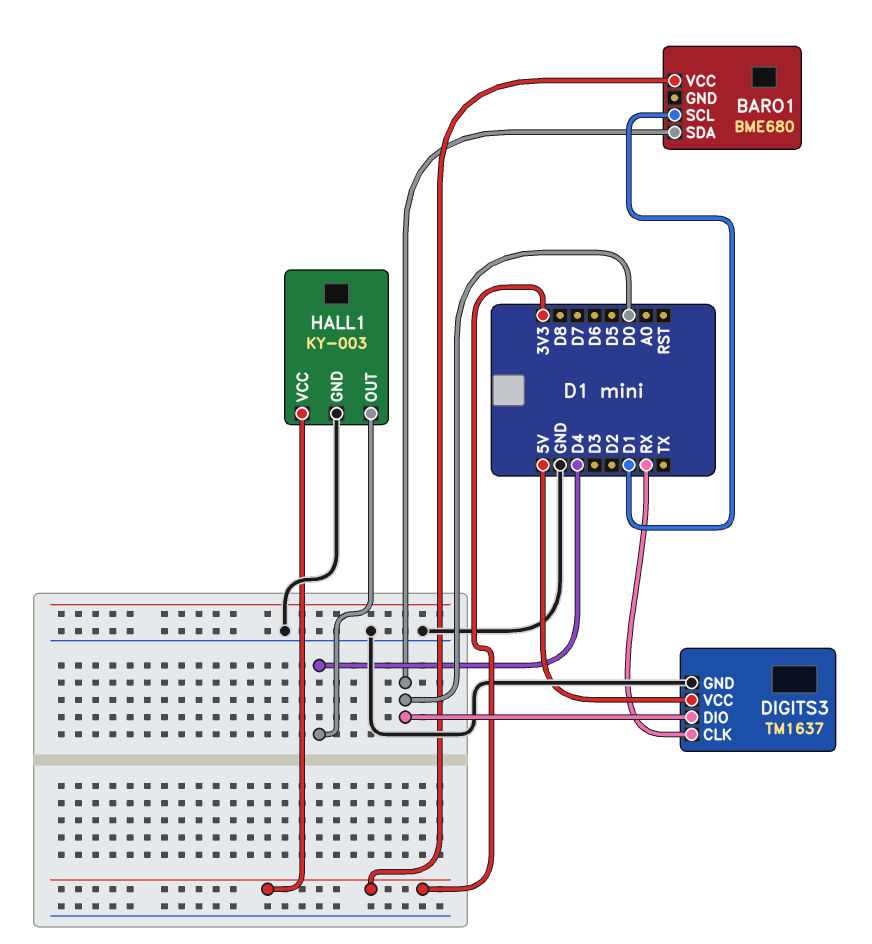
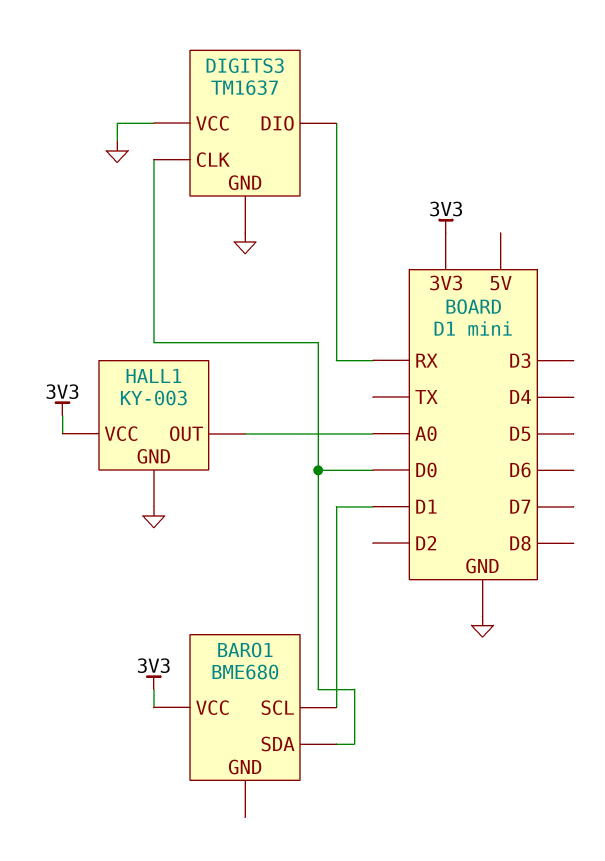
DIGITS3 pin CLK: RX -> D0
DIGITS3 pin DIO: D0 -> RX
DIGITS3 pin VCC: 5V -> GND
HALL1 pin OUT: D4 -> A0

